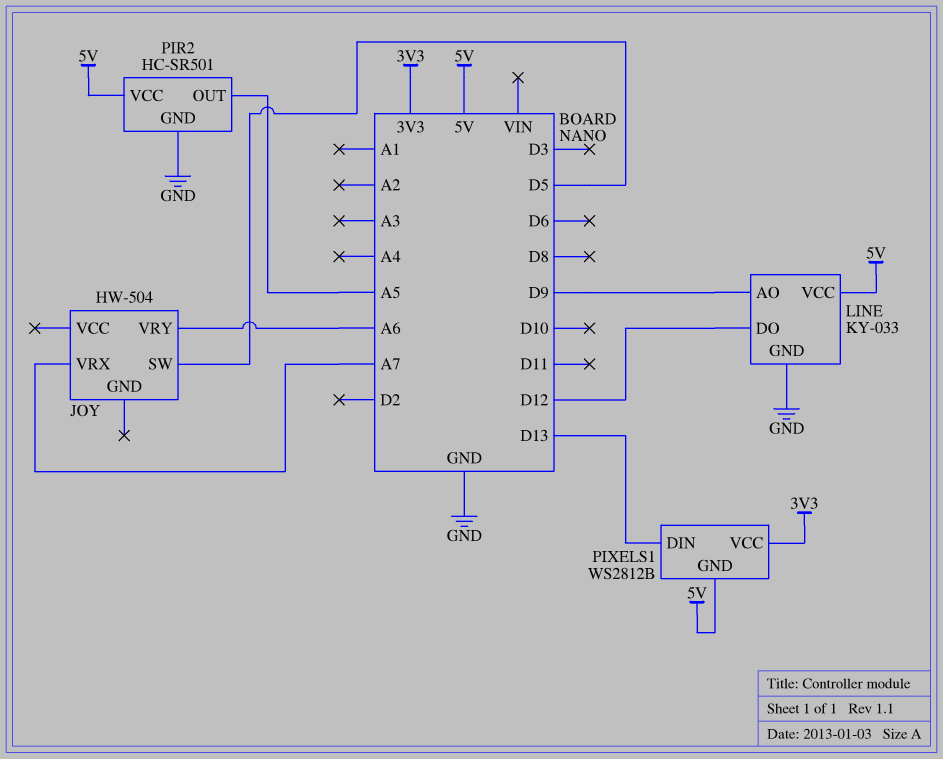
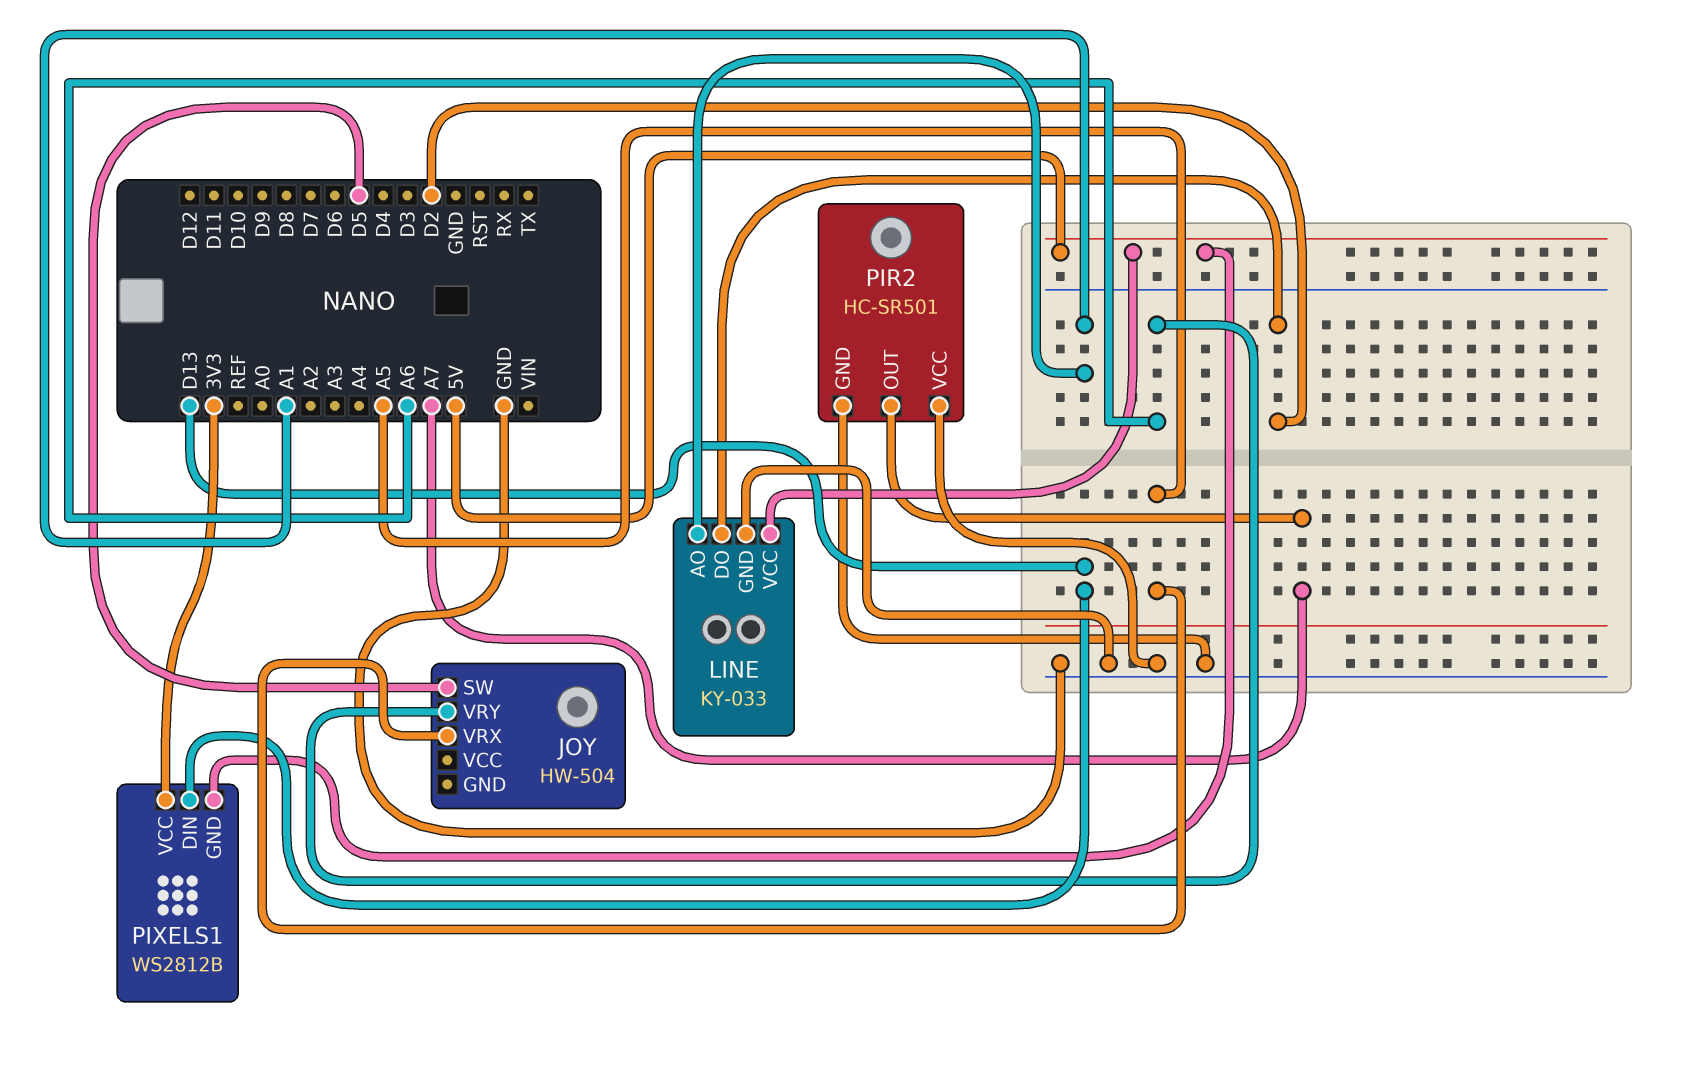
JOY pin VRX: A7 -> A5
LINE pin AO: D9 -> A1
LINE pin DO: D12 -> D2
PIR2 pin OUT: A5 -> A7
PIR2 pin VCC: 5V -> GND

